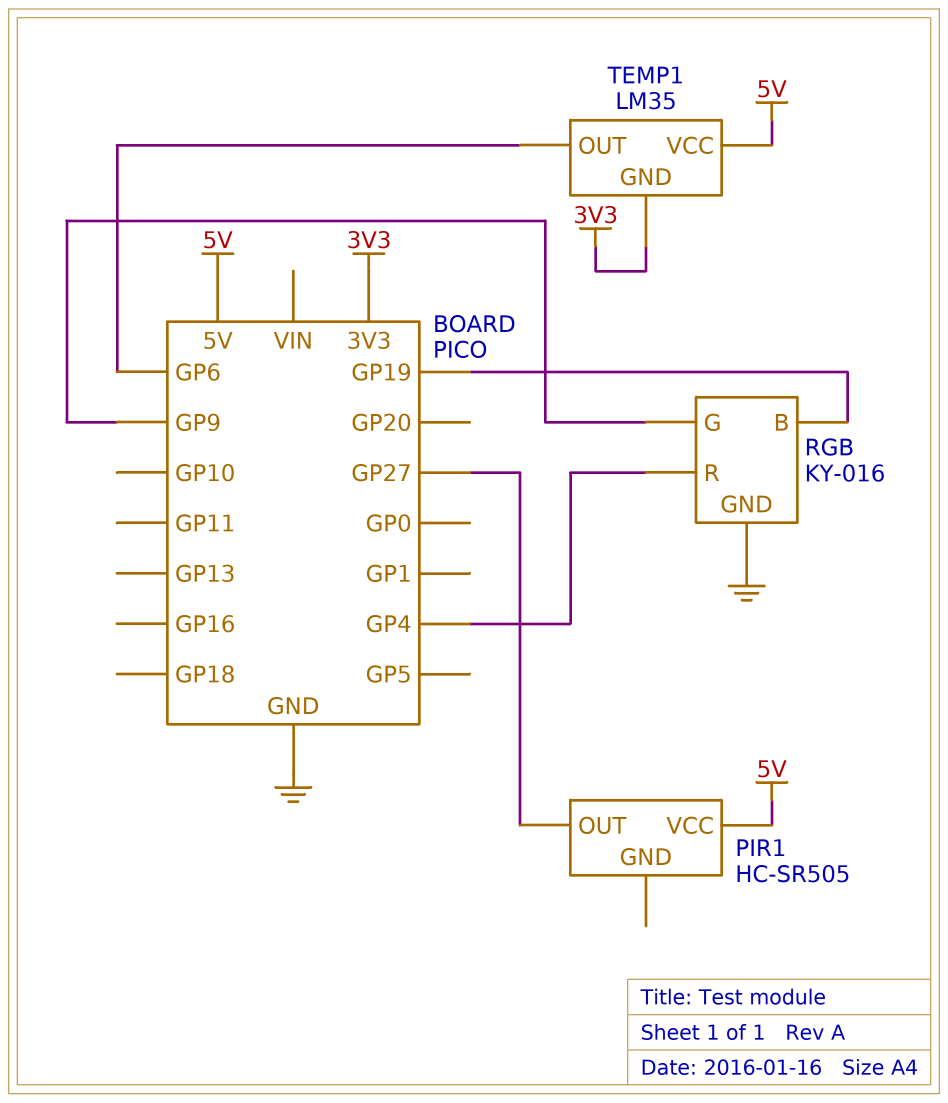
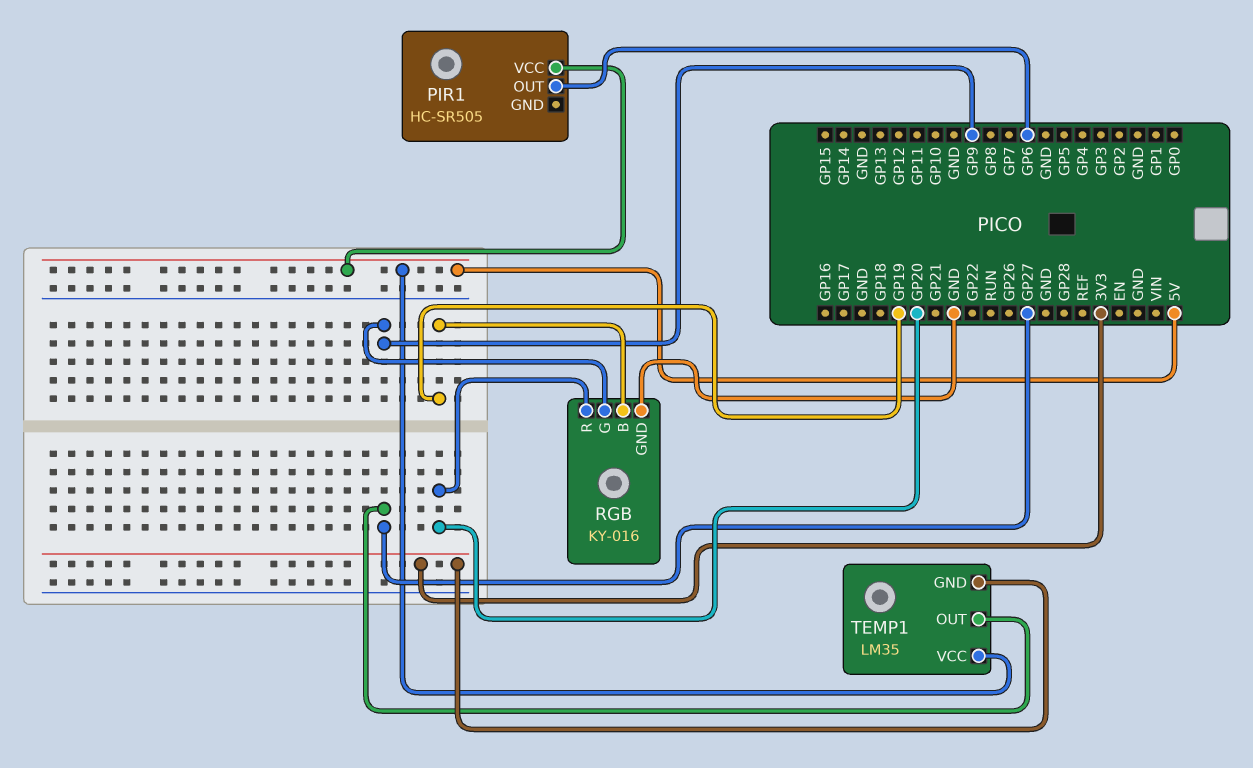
PIR1 pin OUT: GP27 -> GP6
RGB pin R: GP4 -> GP20
TEMP1 pin OUT: GP6 -> GP27

